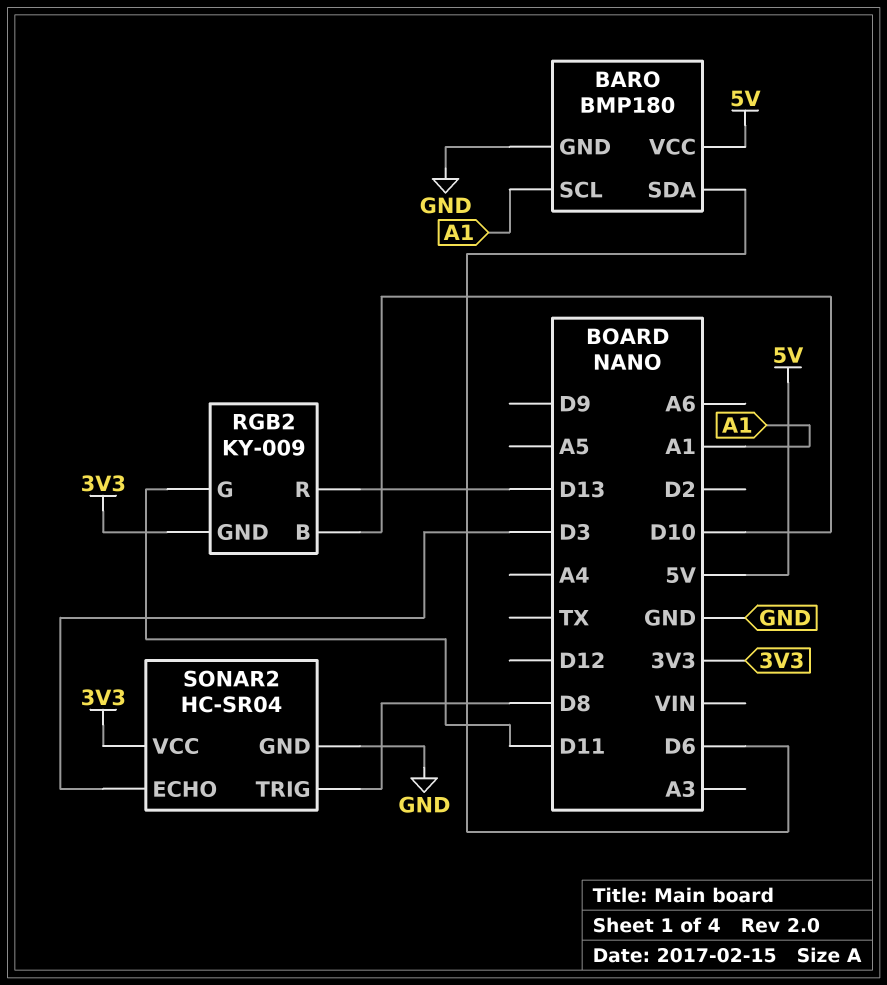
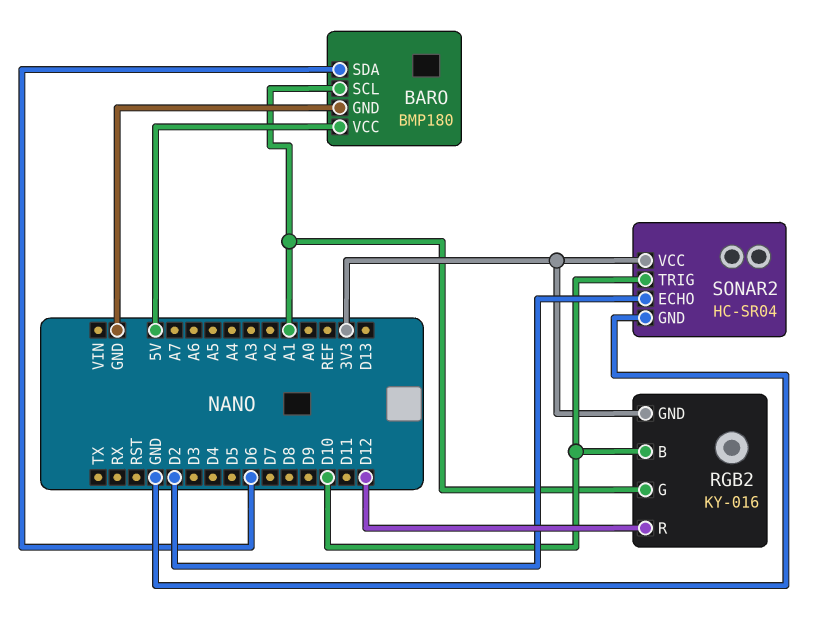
RGB2: KY-009 -> KY-016
RGB2 pin G: D11 -> A1
RGB2 pin R: D13 -> D12
SONAR2 pin ECHO: D3 -> D2
SONAR2 pin TRIG: D8 -> D10

